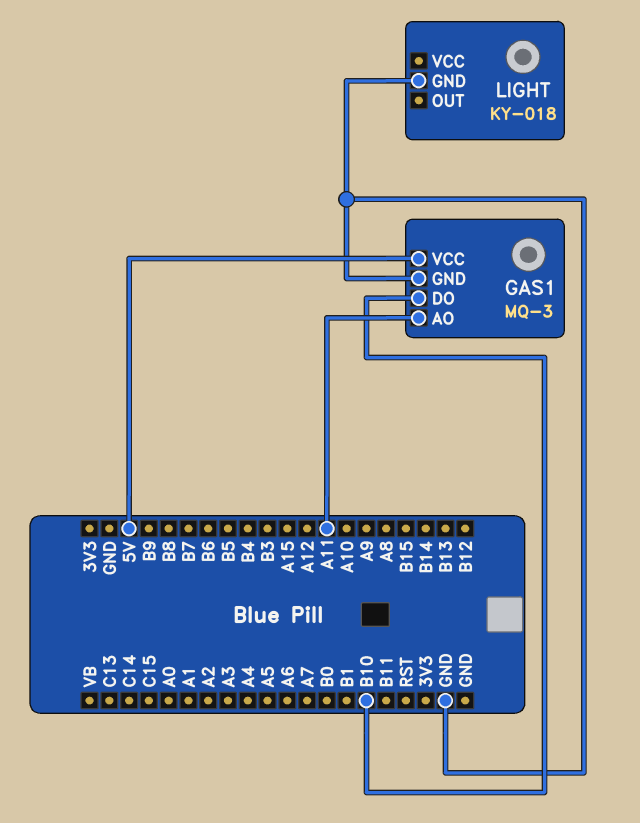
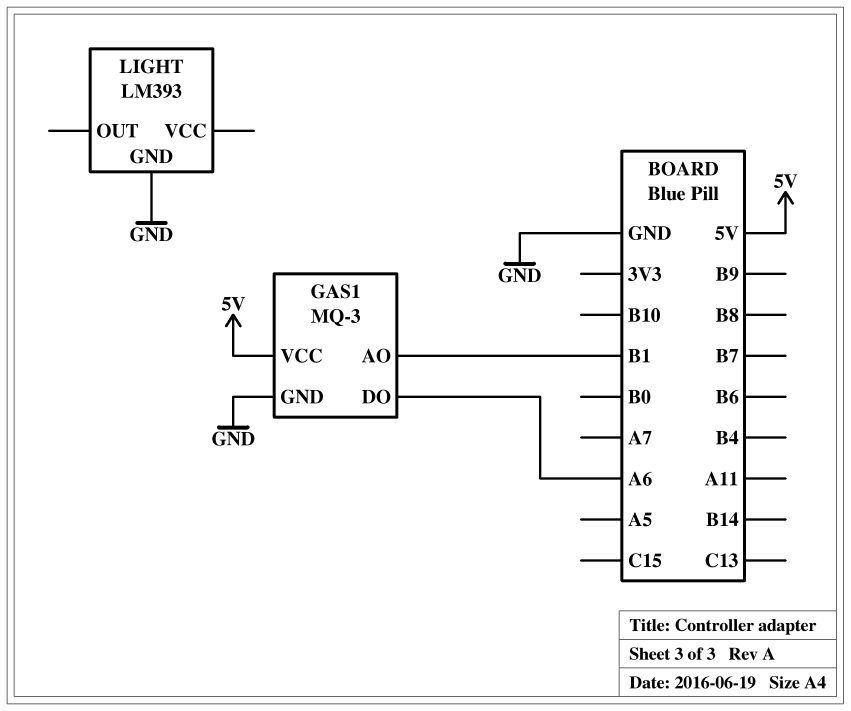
GAS1 pin AO: A11 -> B1
GAS1 pin DO: B10 -> A6
LIGHT: KY-018 -> LM393

